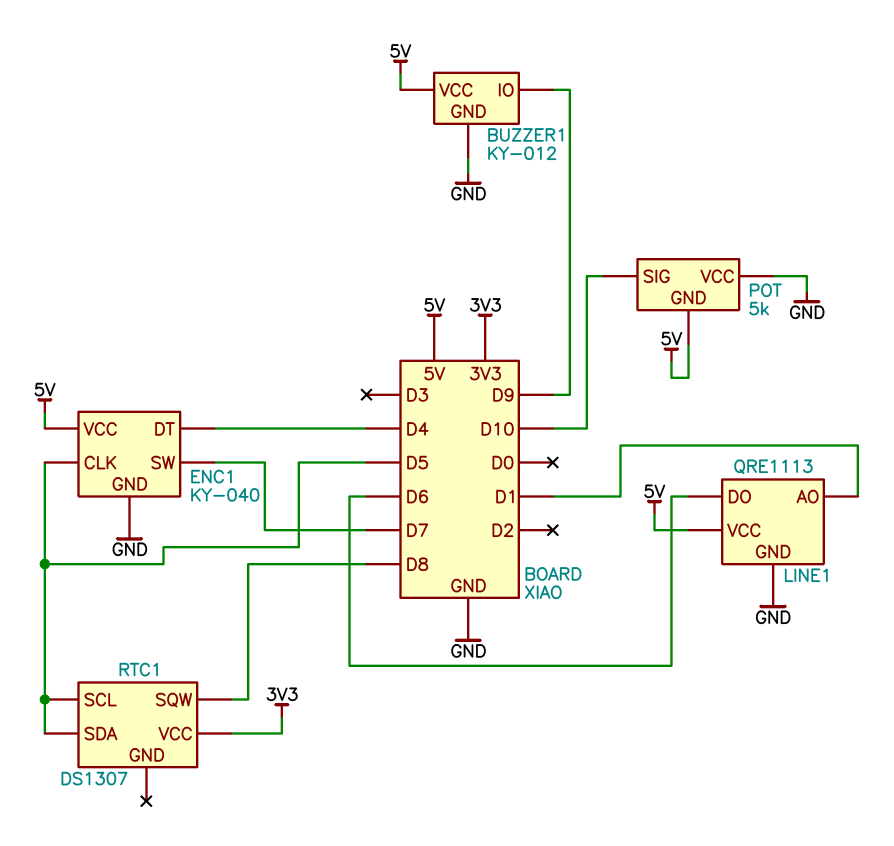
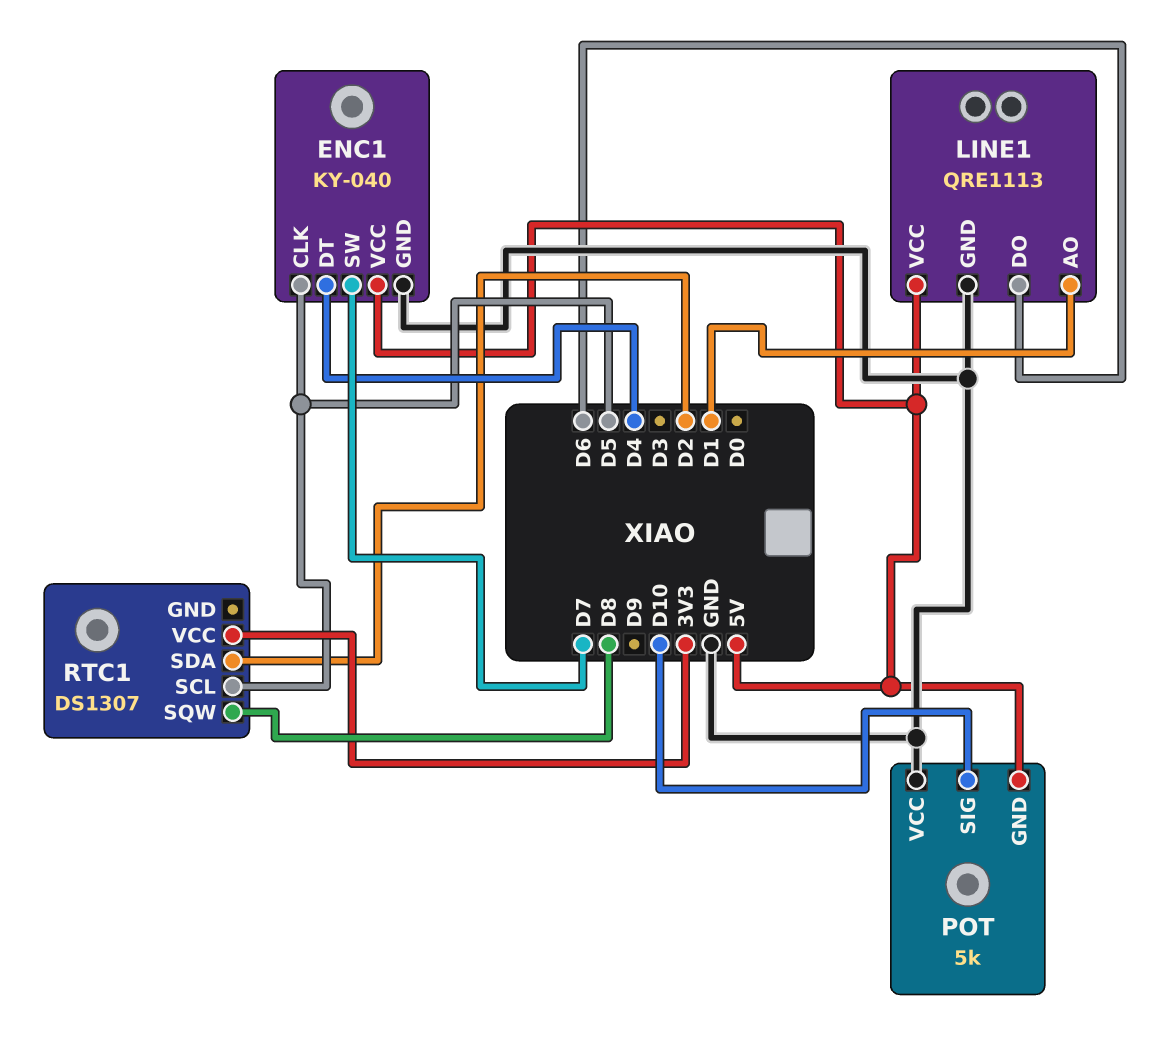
BUZZER1: KY-012 -> none
BUZZER1 pin GND: GND -> none
BUZZER1 pin IO: D9 -> none
BUZZER1 pin VCC: 5V -> none
RTC1 pin SDA: D5 -> D2

